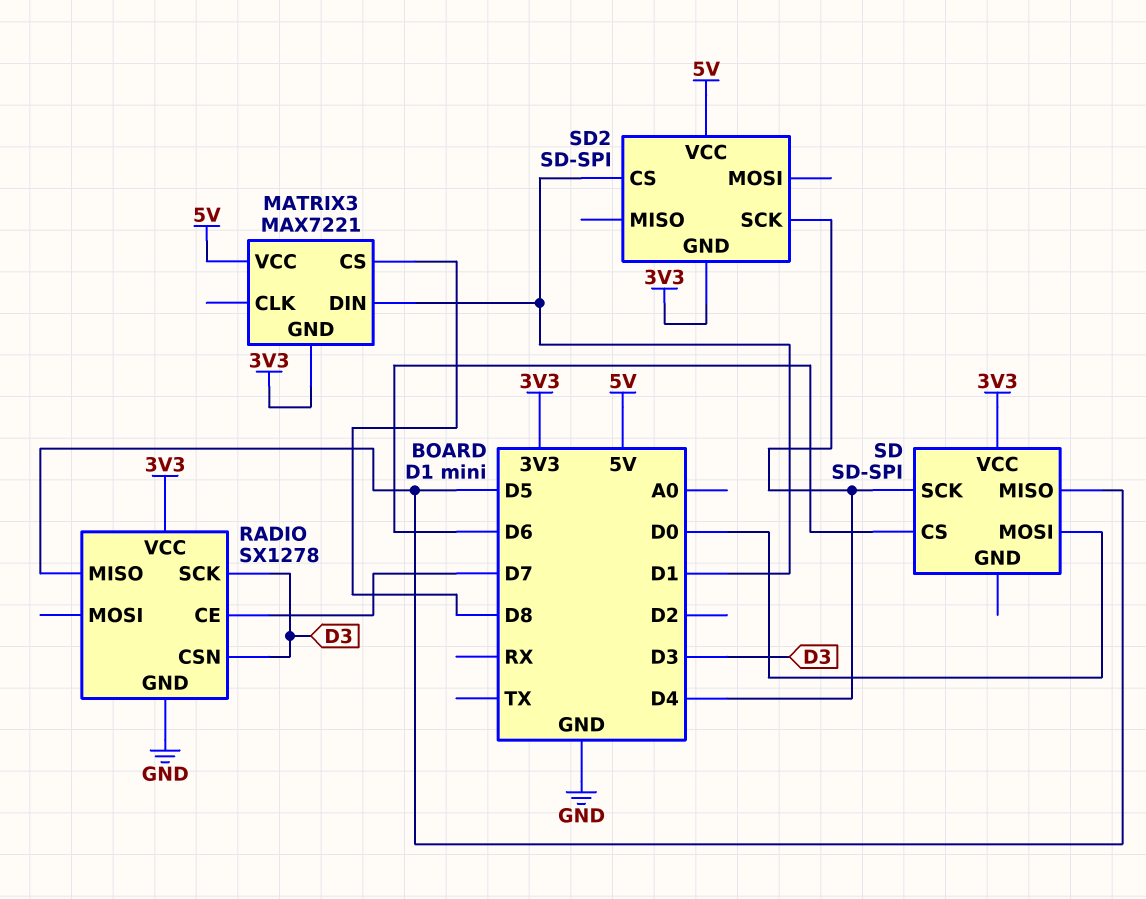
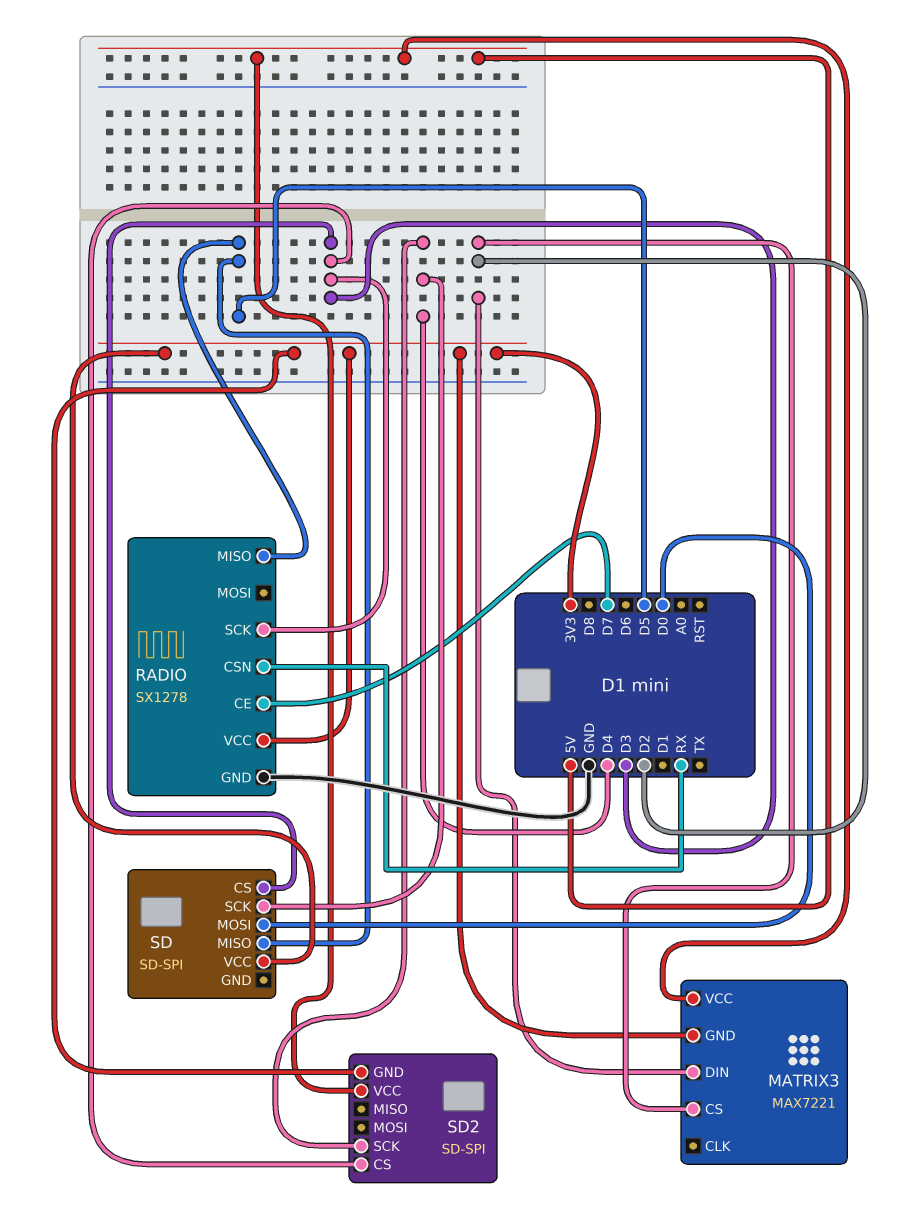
MATRIX3 pin CS: D8 -> D2
MATRIX3 pin DIN: D1 -> D2
RADIO pin CSN: D3 -> RX
SD pin CS: D6 -> D3
SD2 pin CS: D1 -> D3

